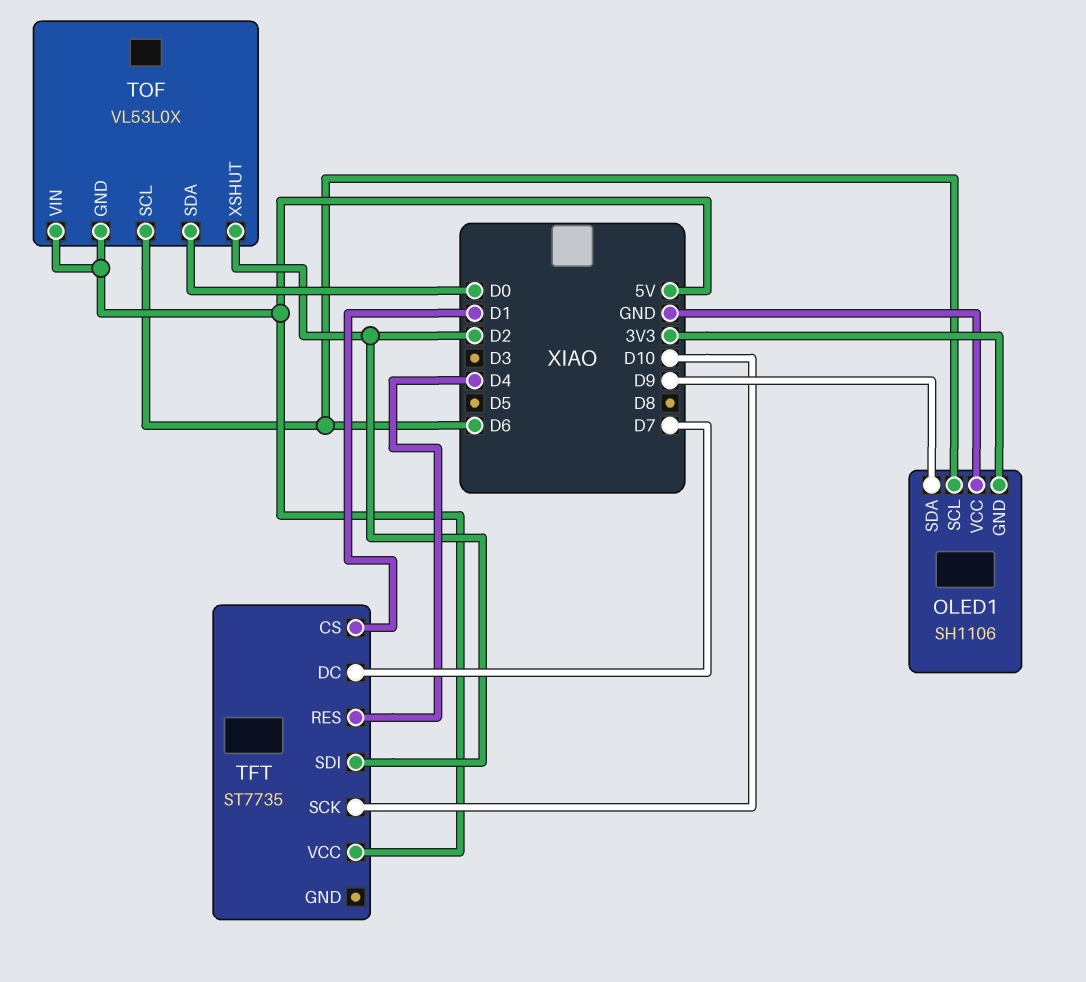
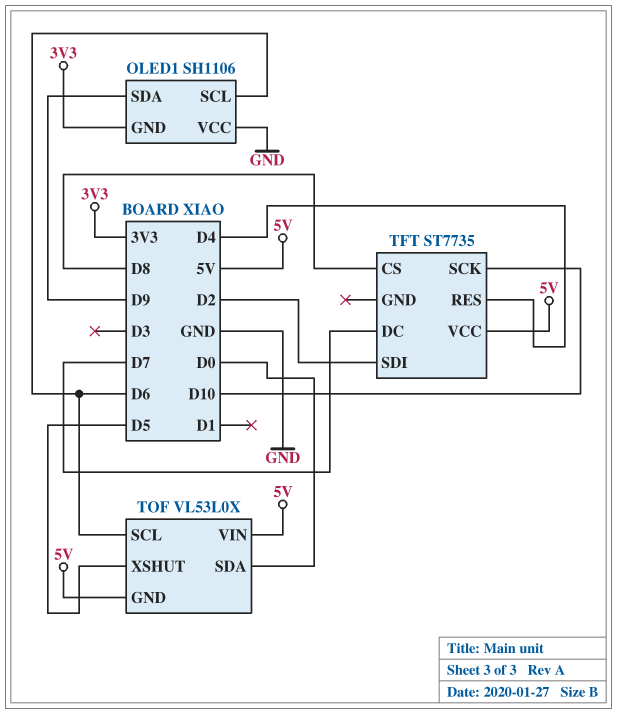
TFT pin CS: D1 -> D8
TOF pin XSHUT: D2 -> D5

